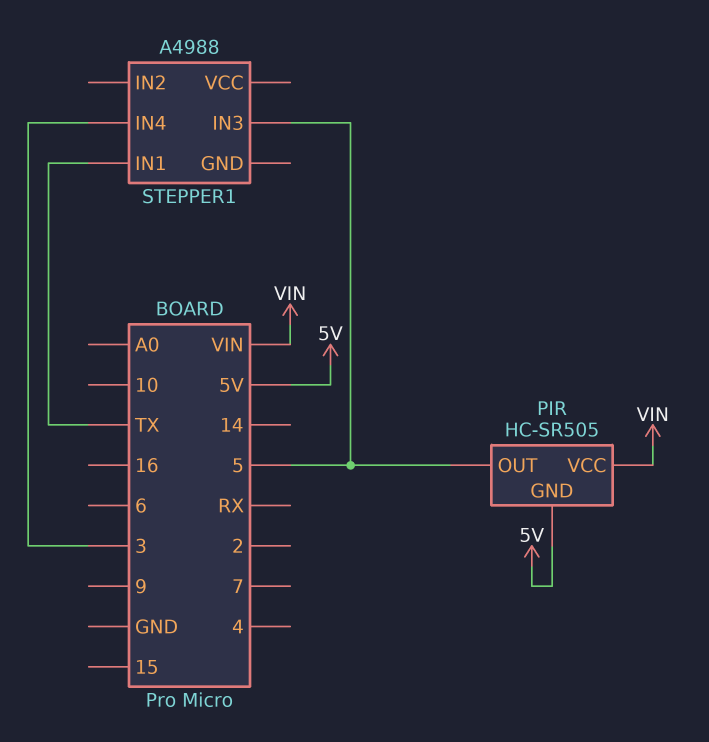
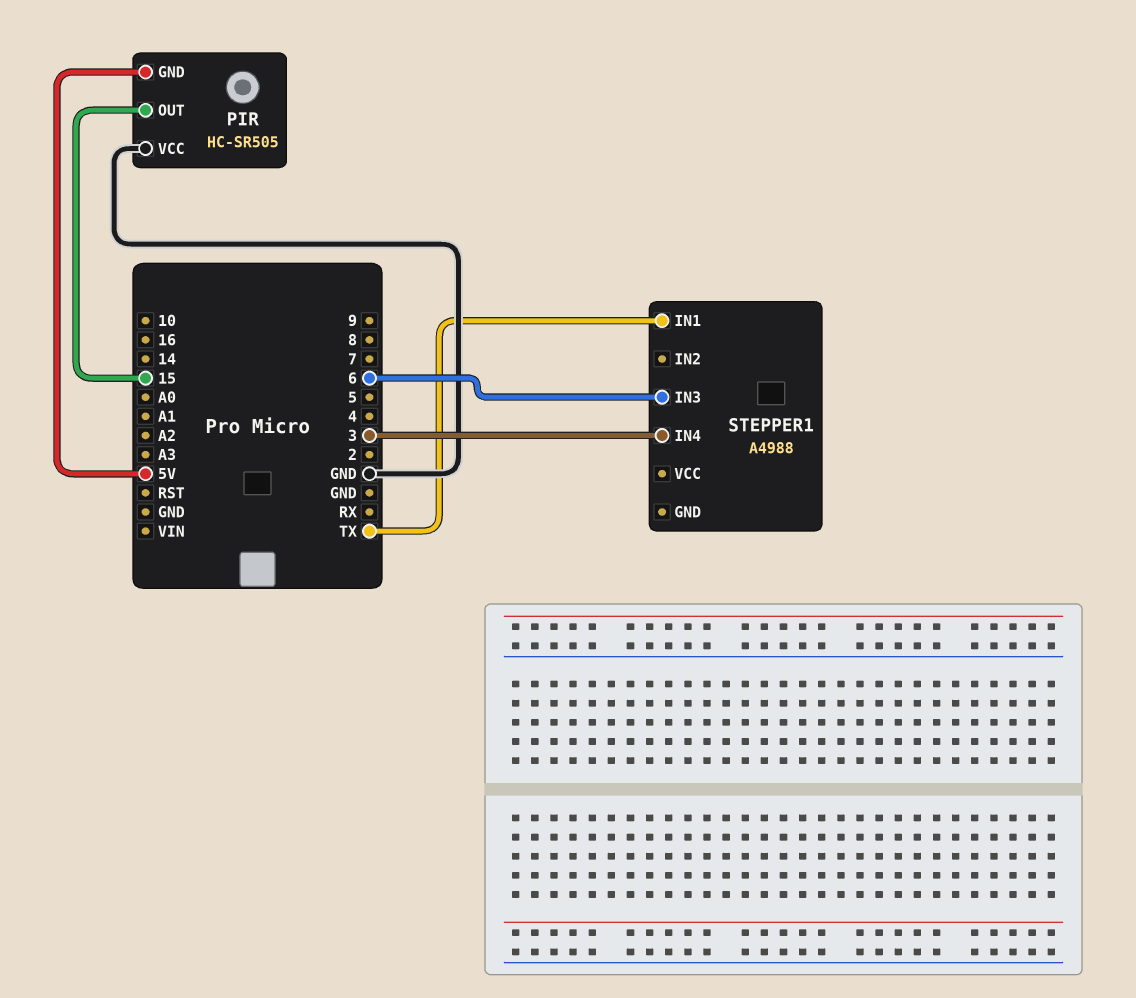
PIR pin OUT: 5 -> 15
PIR pin VCC: VIN -> GND
STEPPER1 pin IN3: 5 -> 6

